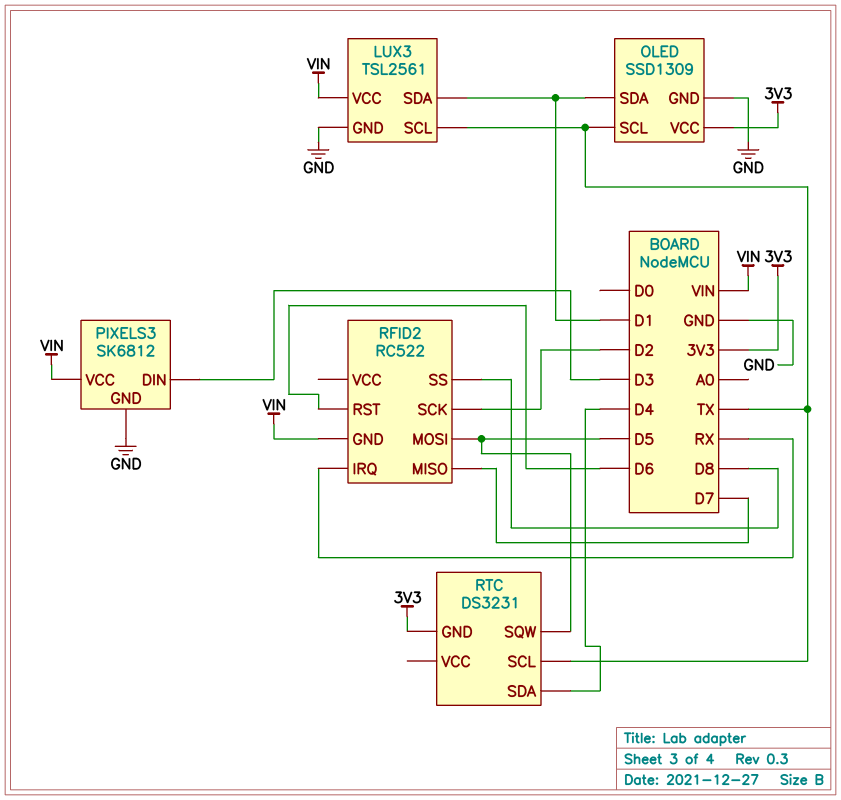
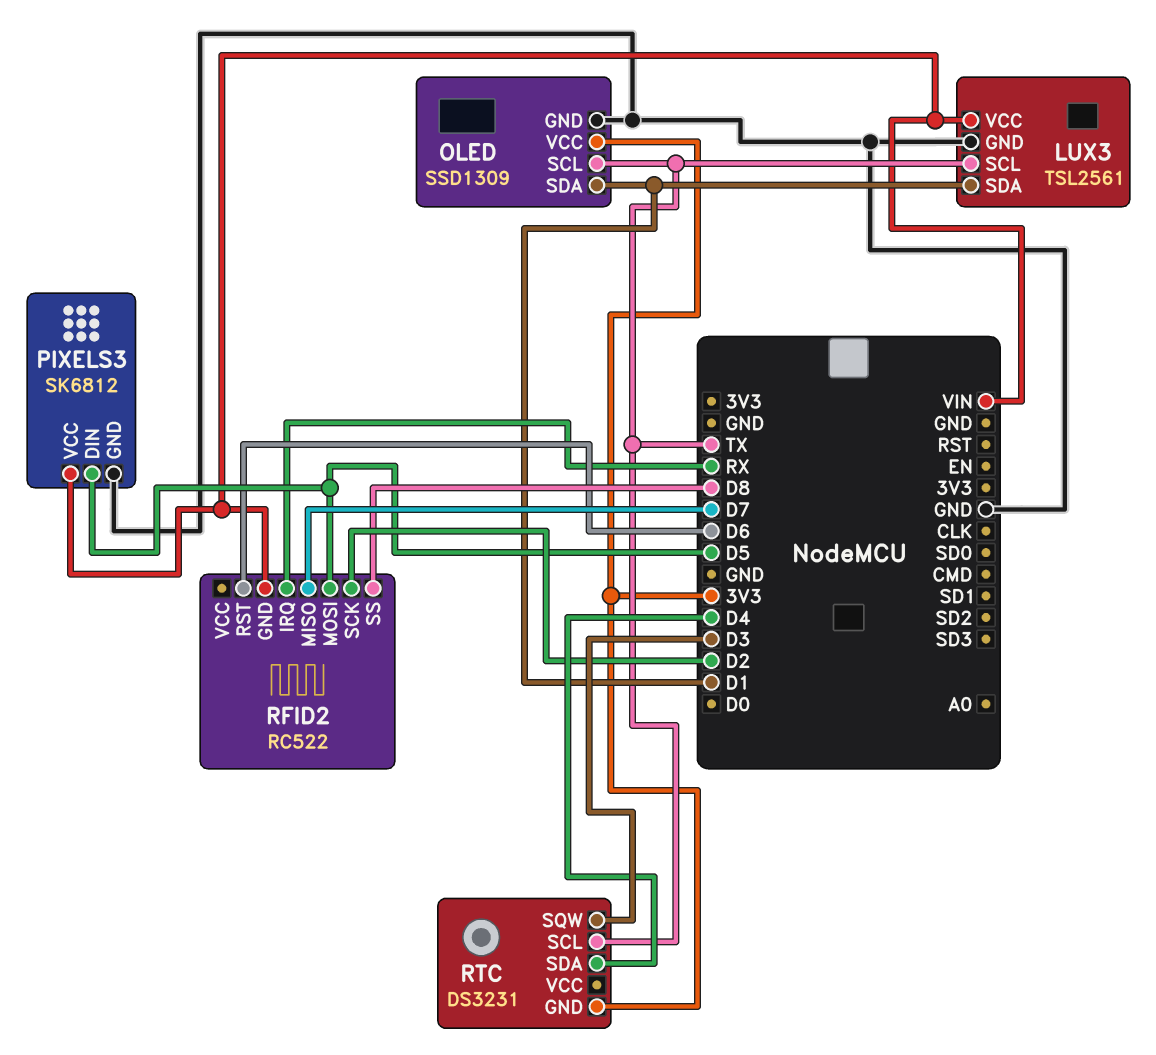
PIXELS3 pin DIN: D3 -> D5
RTC pin SQW: D5 -> D3

